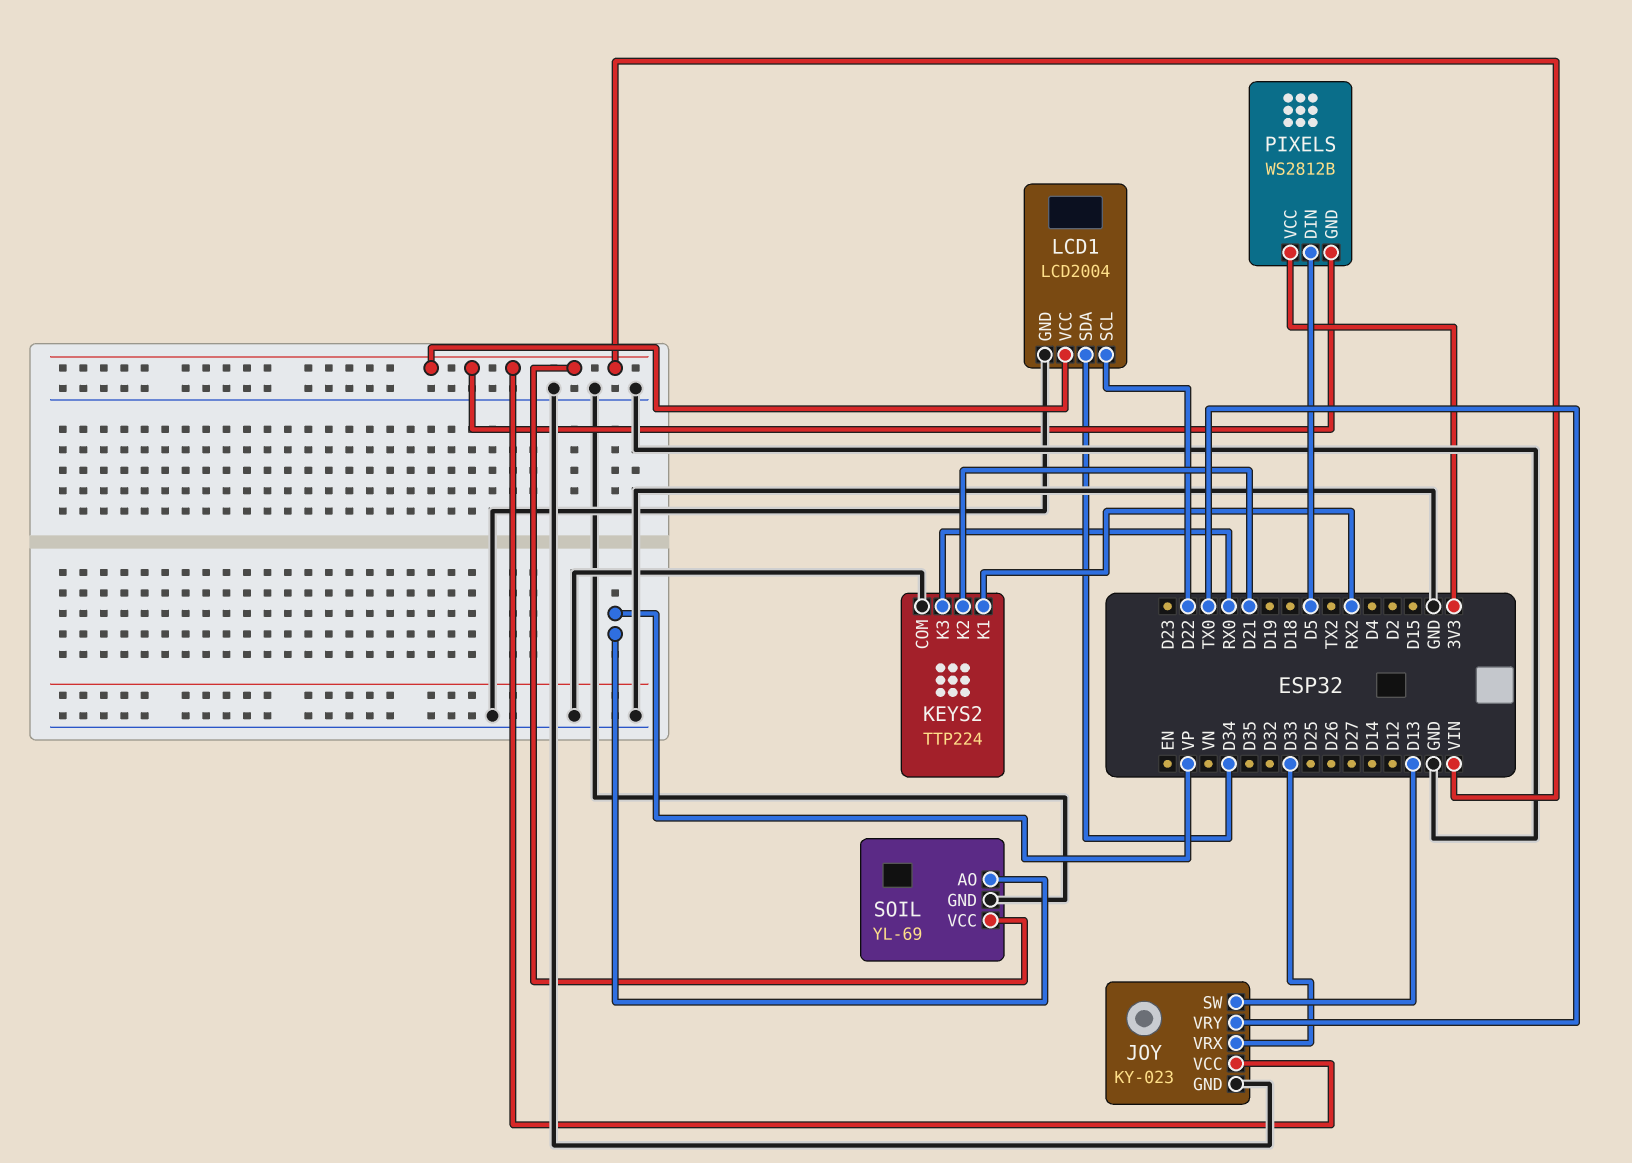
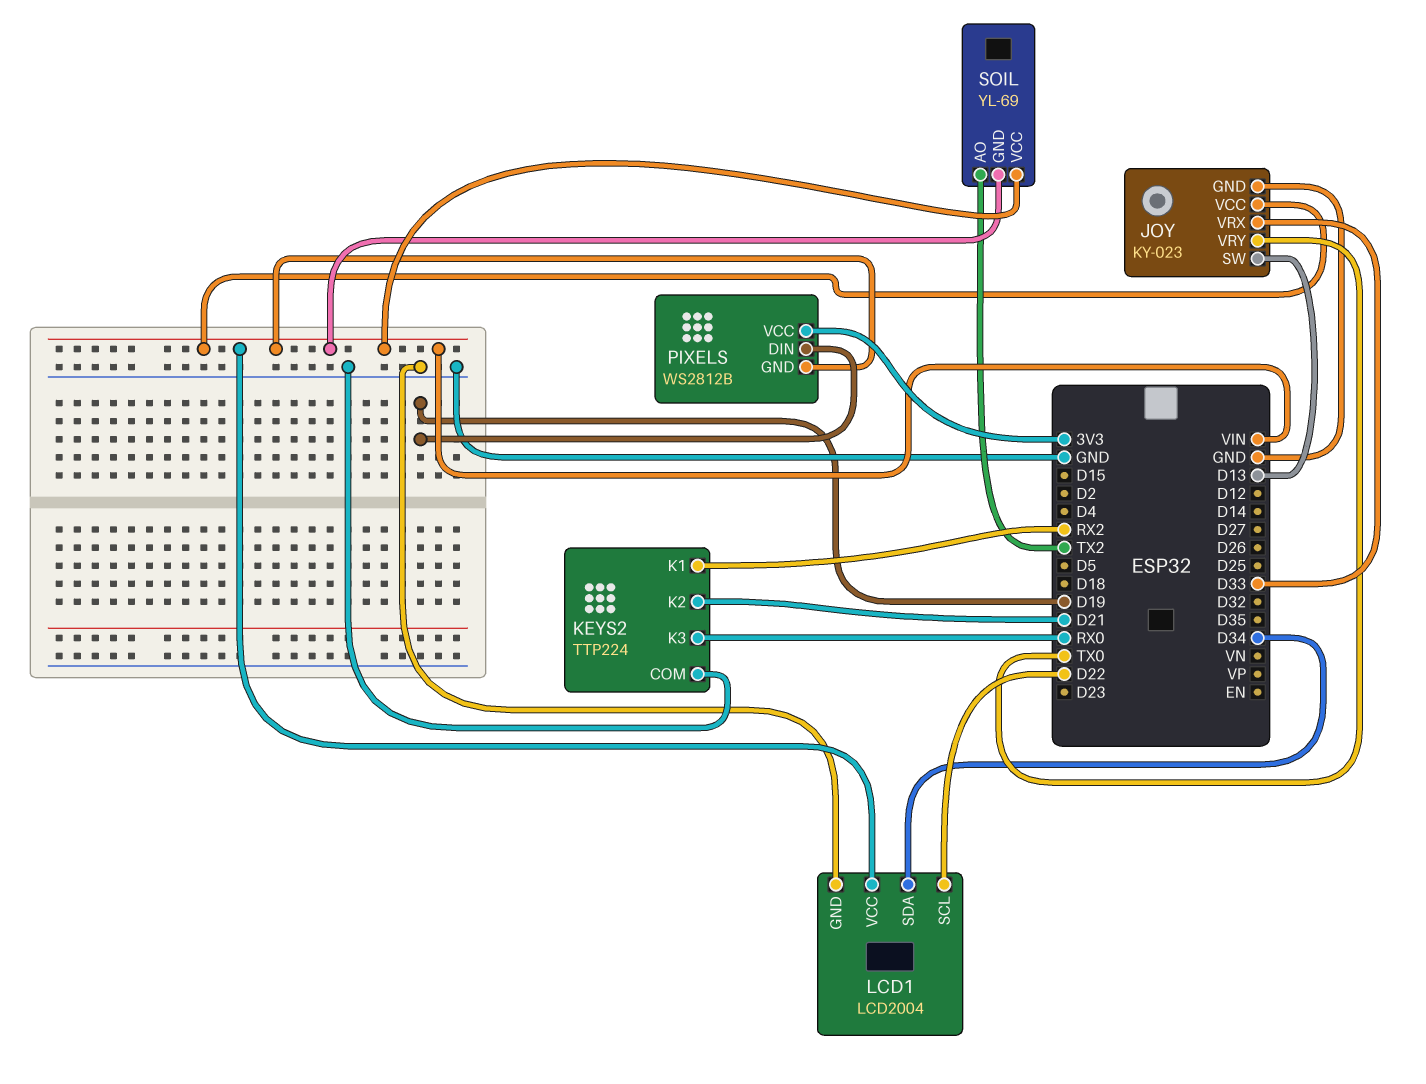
PIXELS pin DIN: D5 -> D19
SOIL pin AO: VP -> TX2
SOIL pin GND: GND -> VIN

